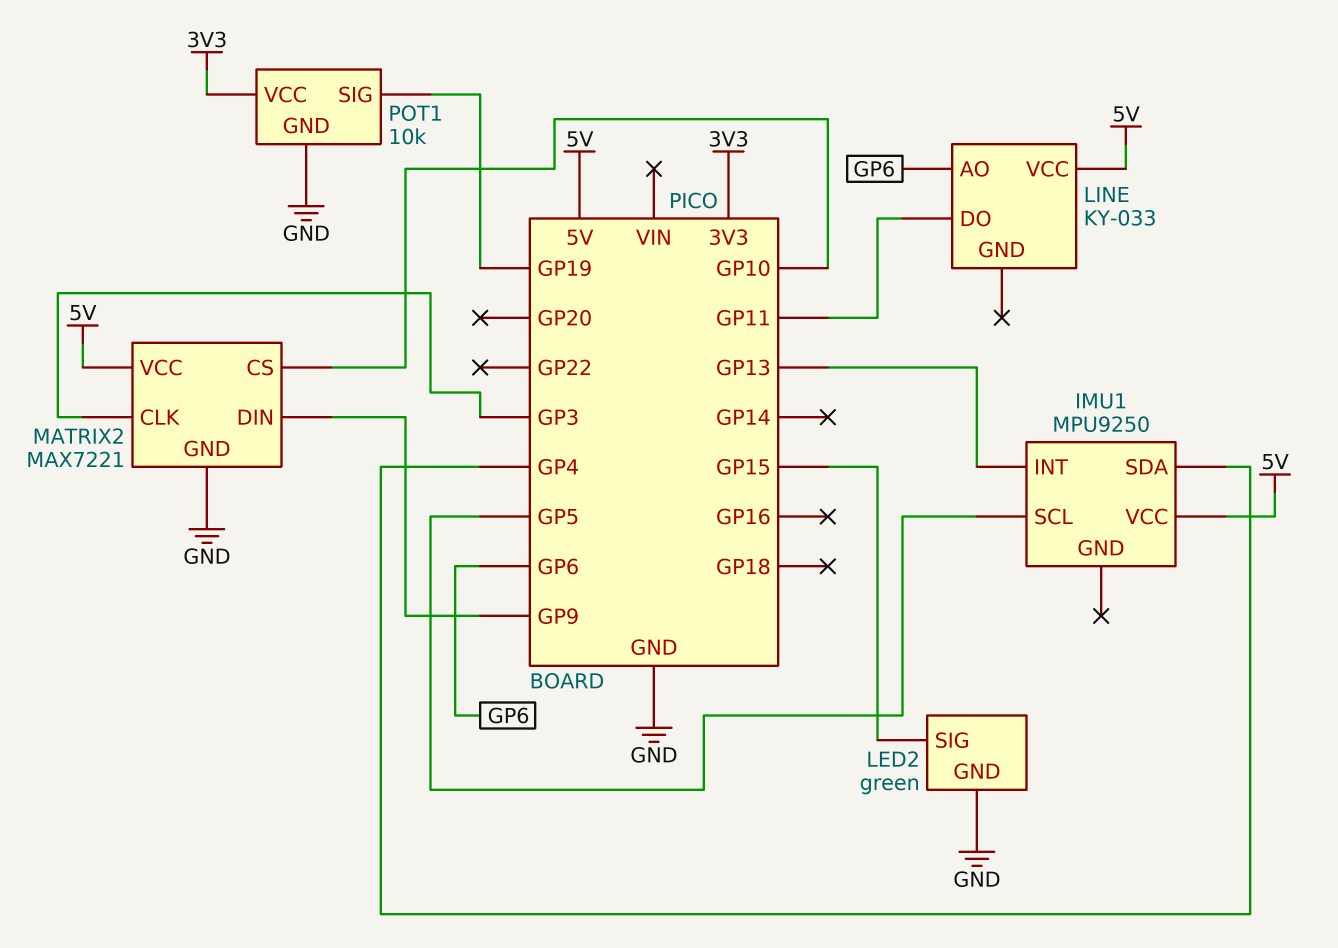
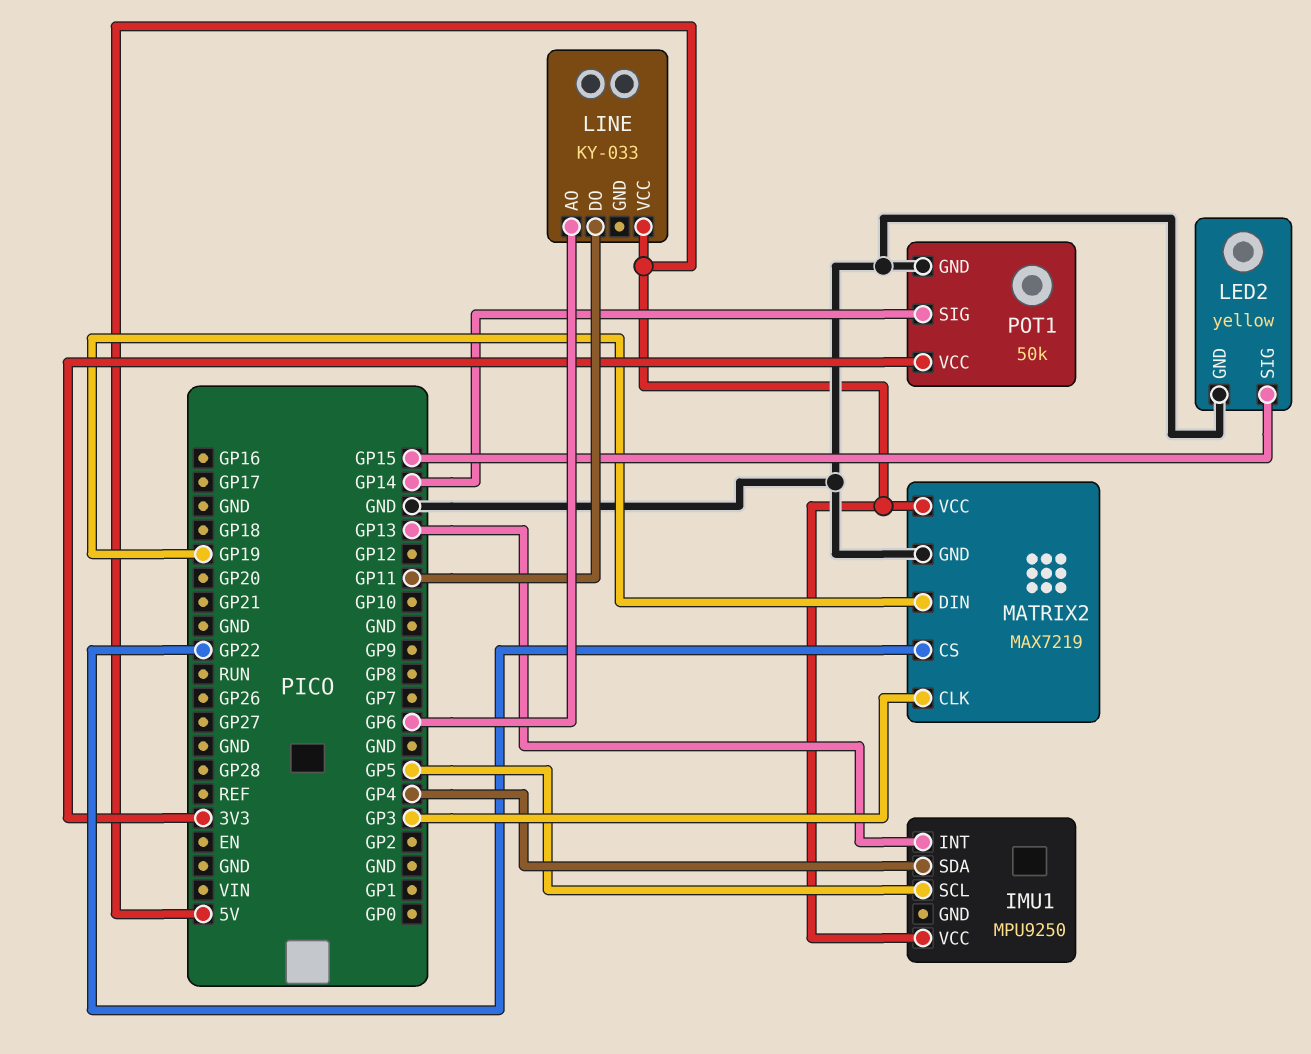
LED2: green -> yellow
MATRIX2: MAX7221 -> MAX7219
MATRIX2 pin CS: GP10 -> GP22
MATRIX2 pin DIN: GP9 -> GP19
POT1: 10k -> 50k
POT1 pin SIG: GP19 -> GP14

